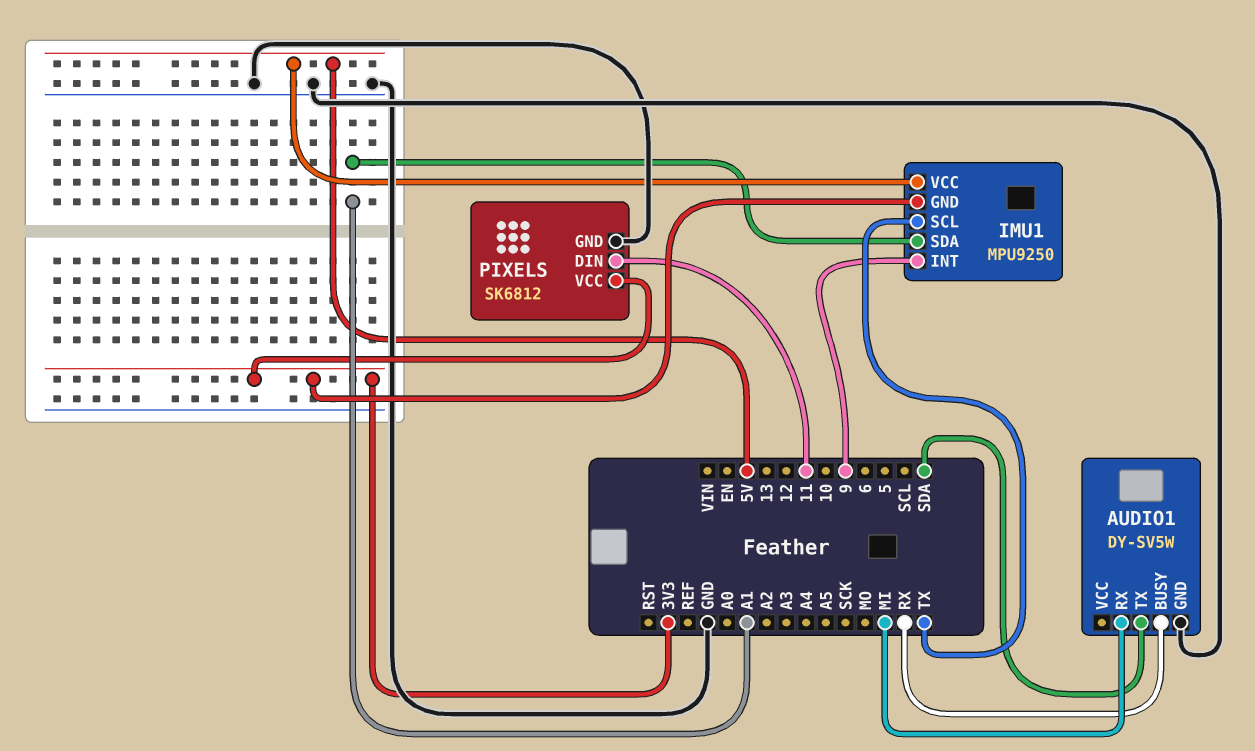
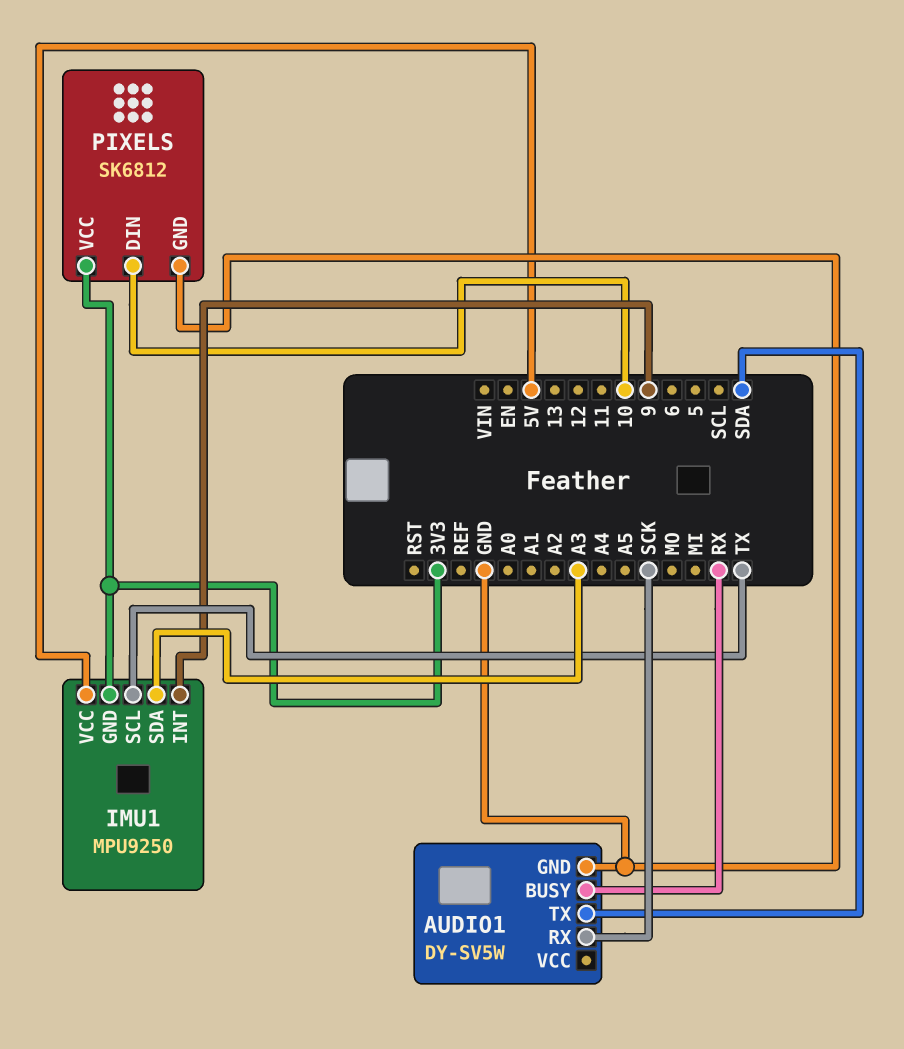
AUDIO1 pin RX: MI -> SCK
IMU1 pin SDA: A1 -> A3
PIXELS pin DIN: 11 -> 10

